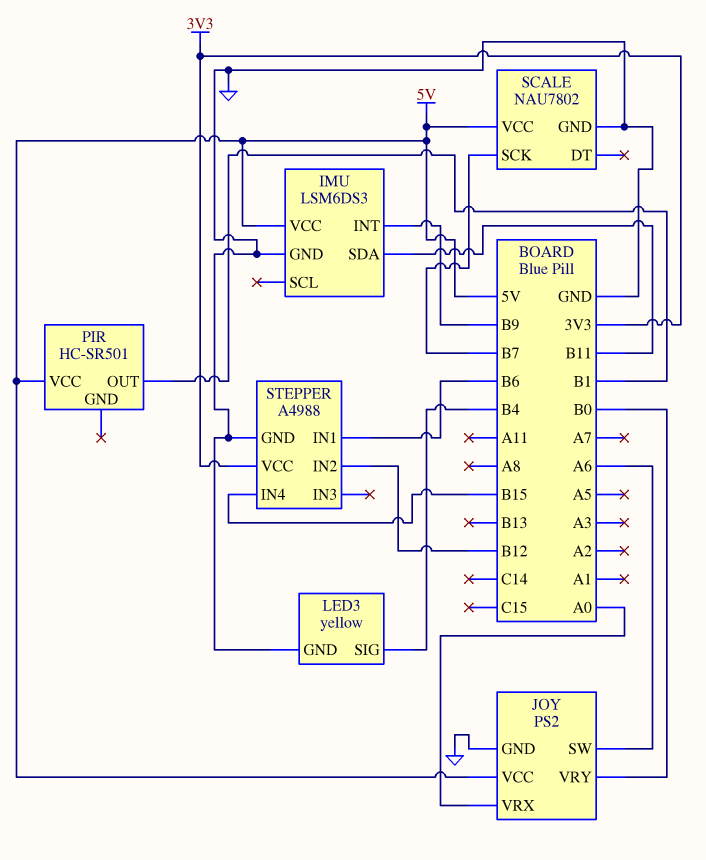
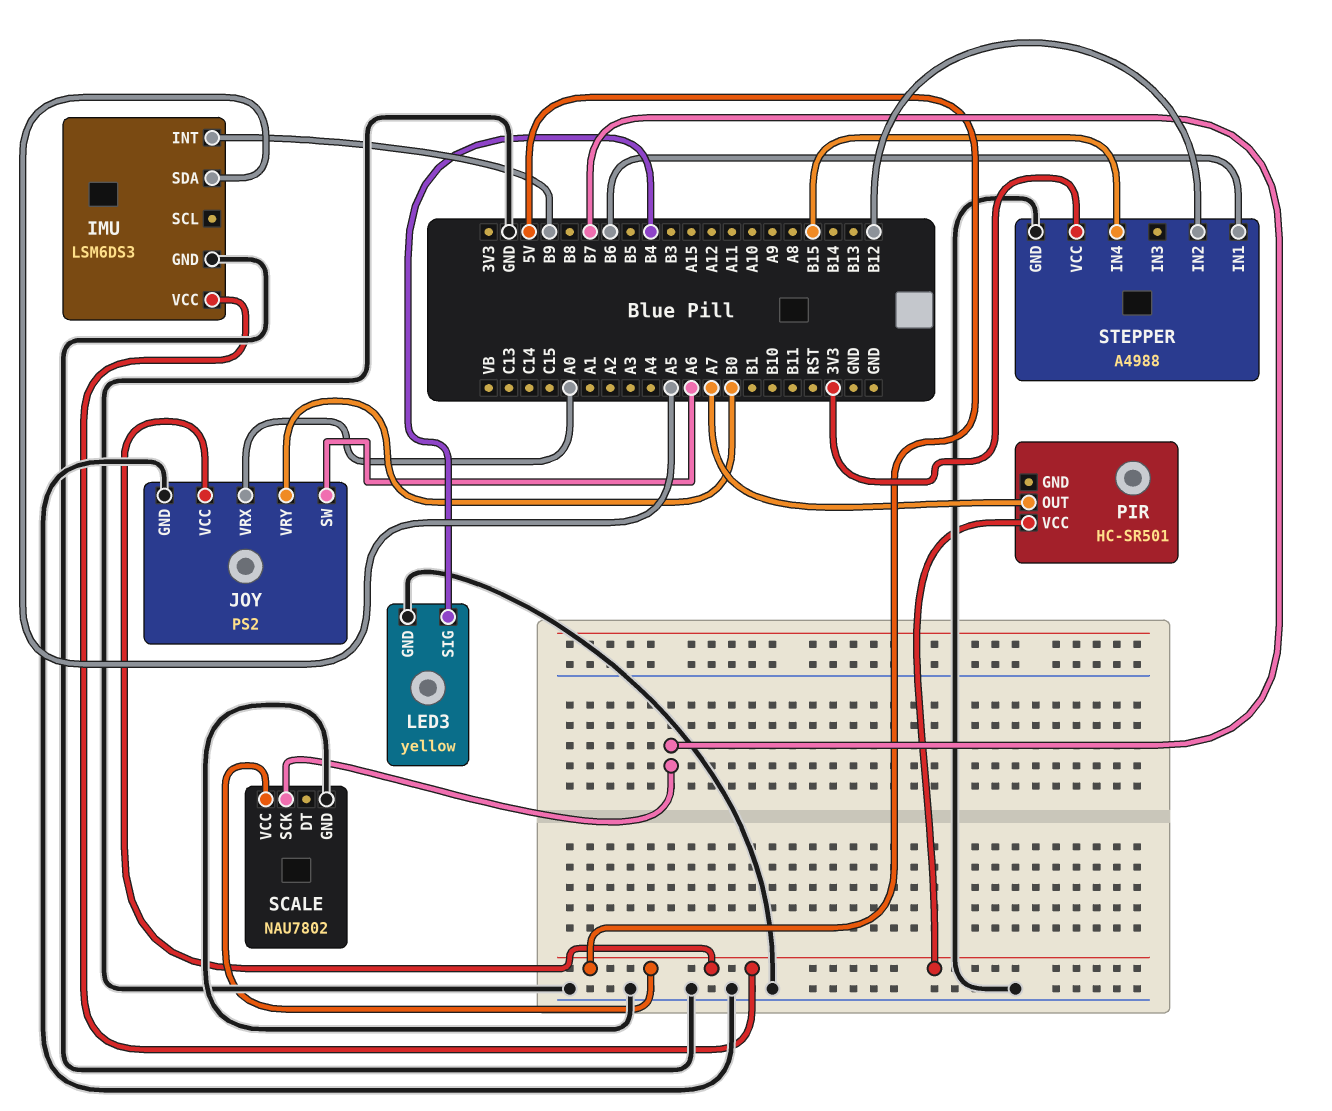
IMU pin SDA: B11 -> A5
PIR pin OUT: B1 -> A7

